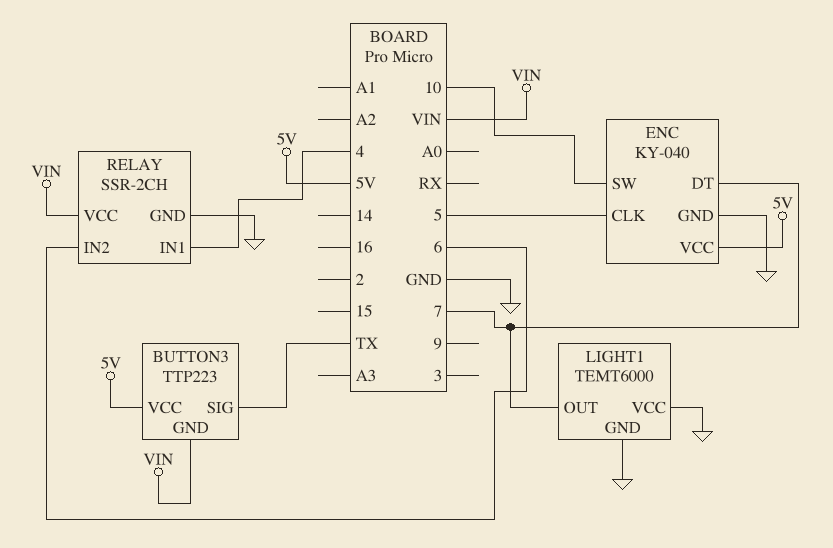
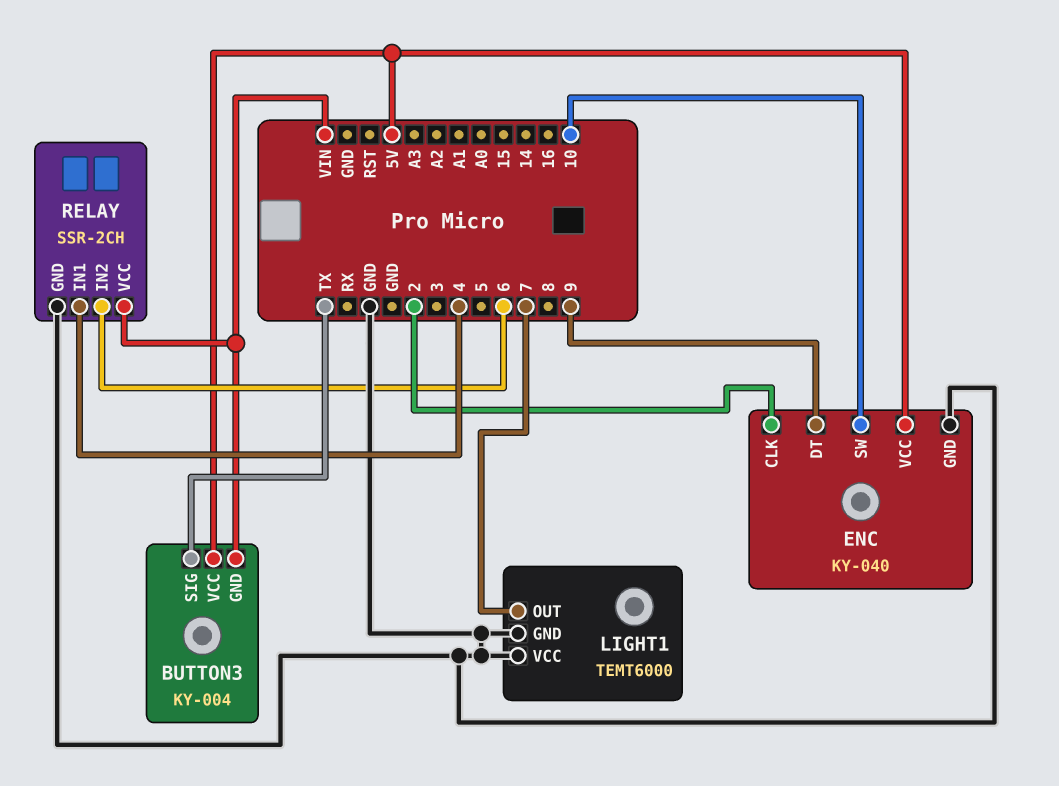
BUTTON3: TTP223 -> KY-004
ENC pin CLK: 5 -> 2
ENC pin DT: 7 -> 9

